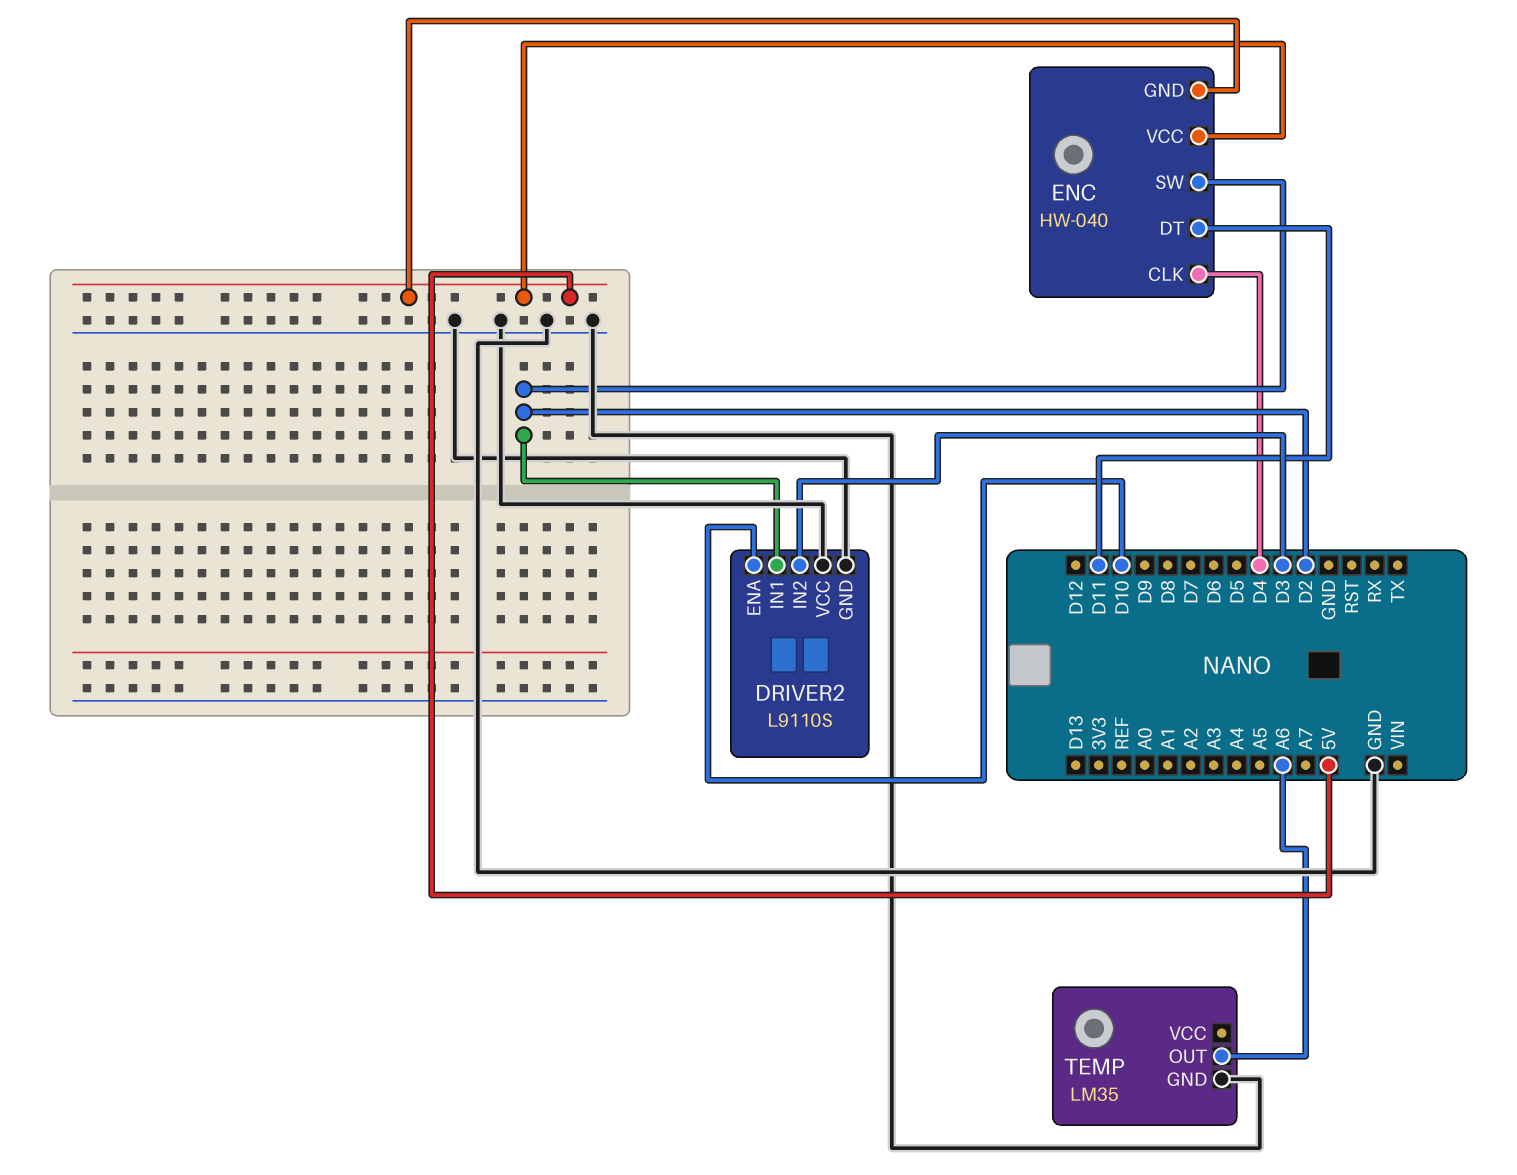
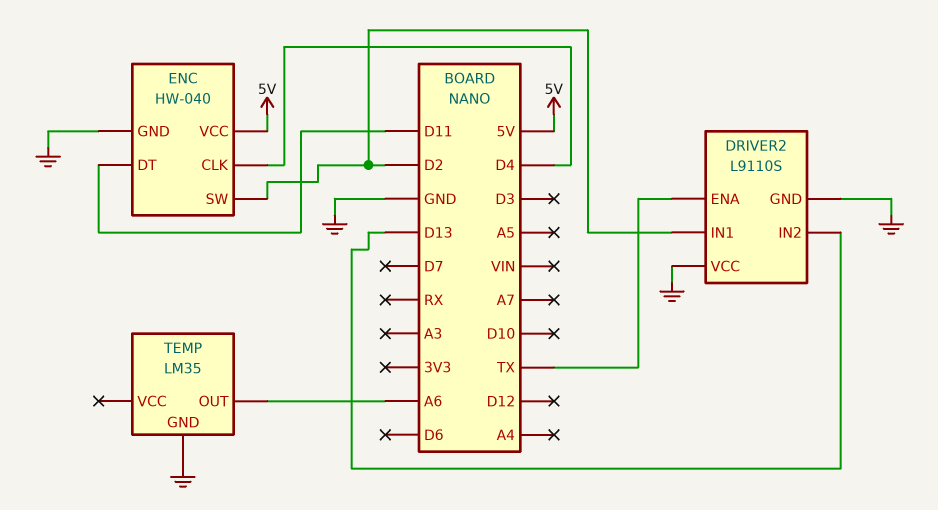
DRIVER2 pin ENA: D10 -> TX
DRIVER2 pin IN2: D3 -> D13
ENC pin GND: 5V -> GND

